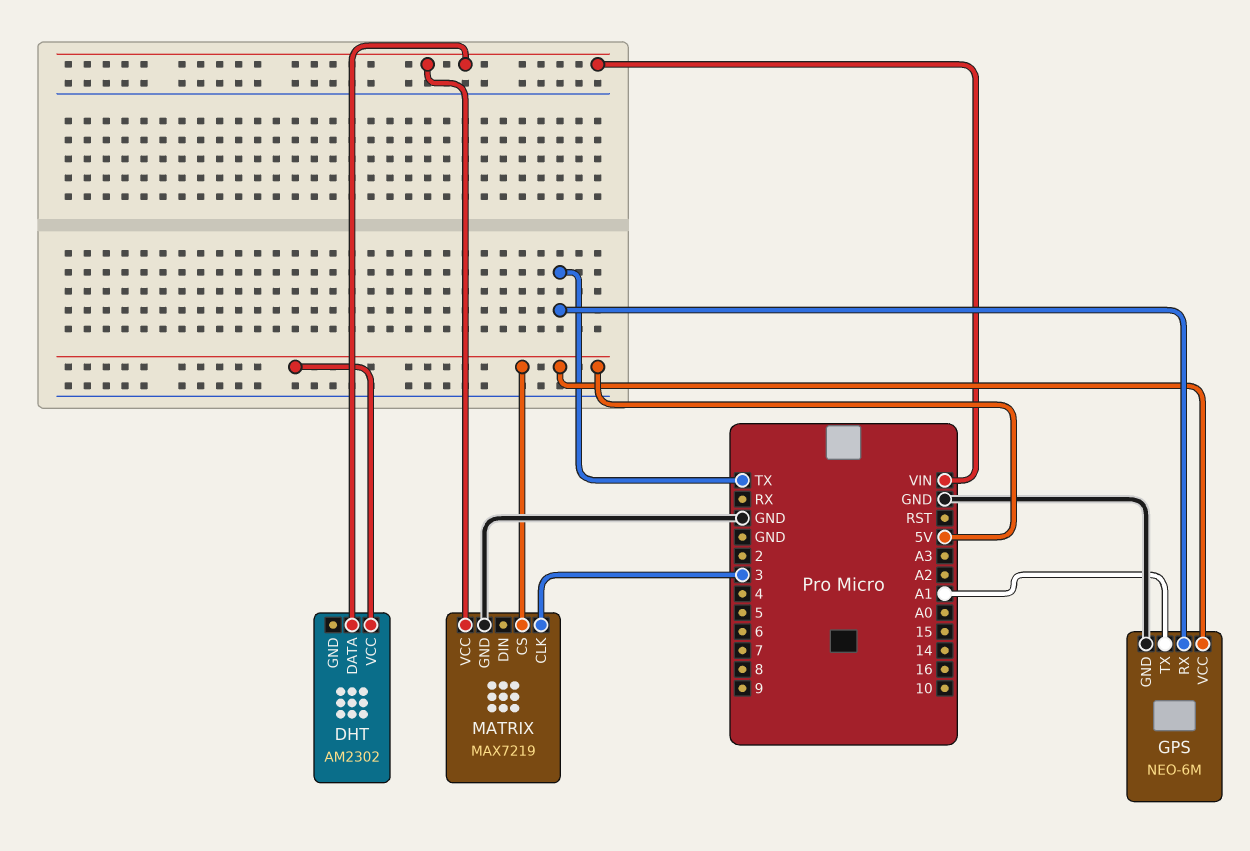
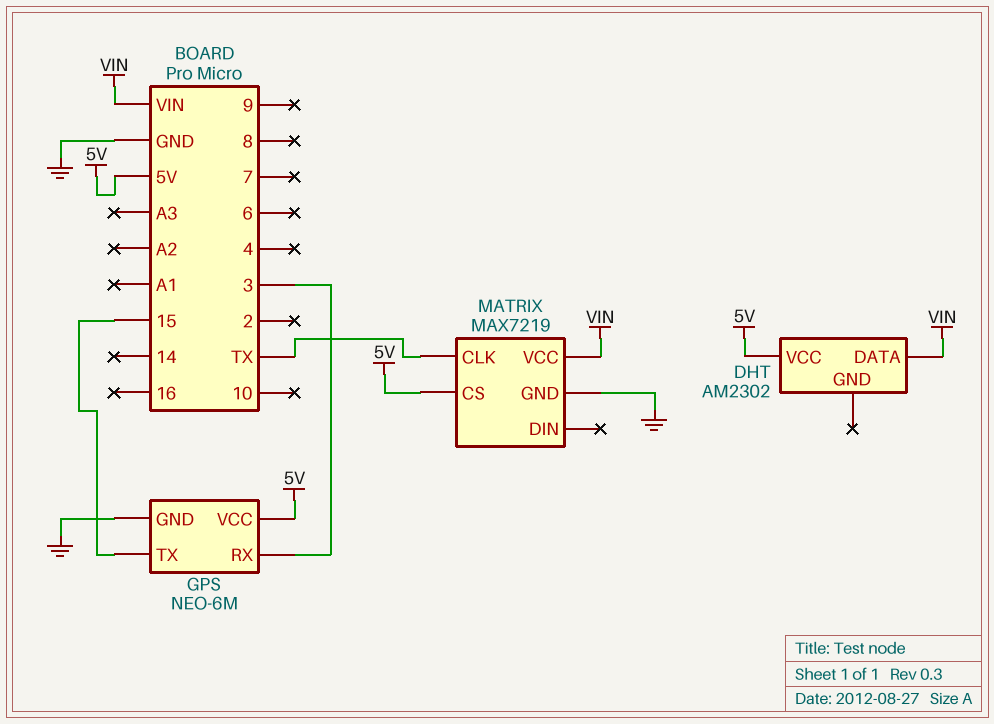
GPS pin RX: TX -> 3
GPS pin TX: A1 -> 15
MATRIX pin CLK: 3 -> TX

